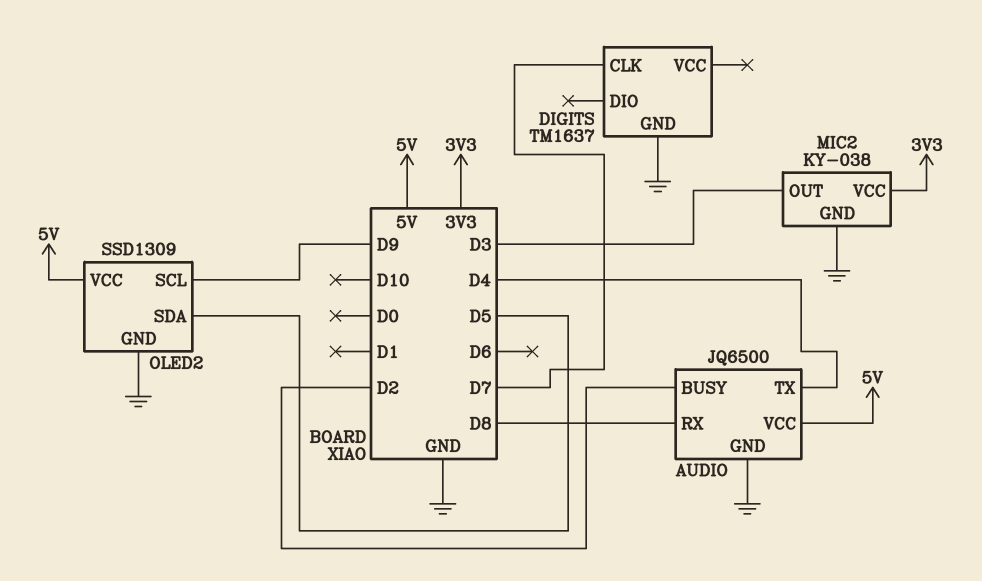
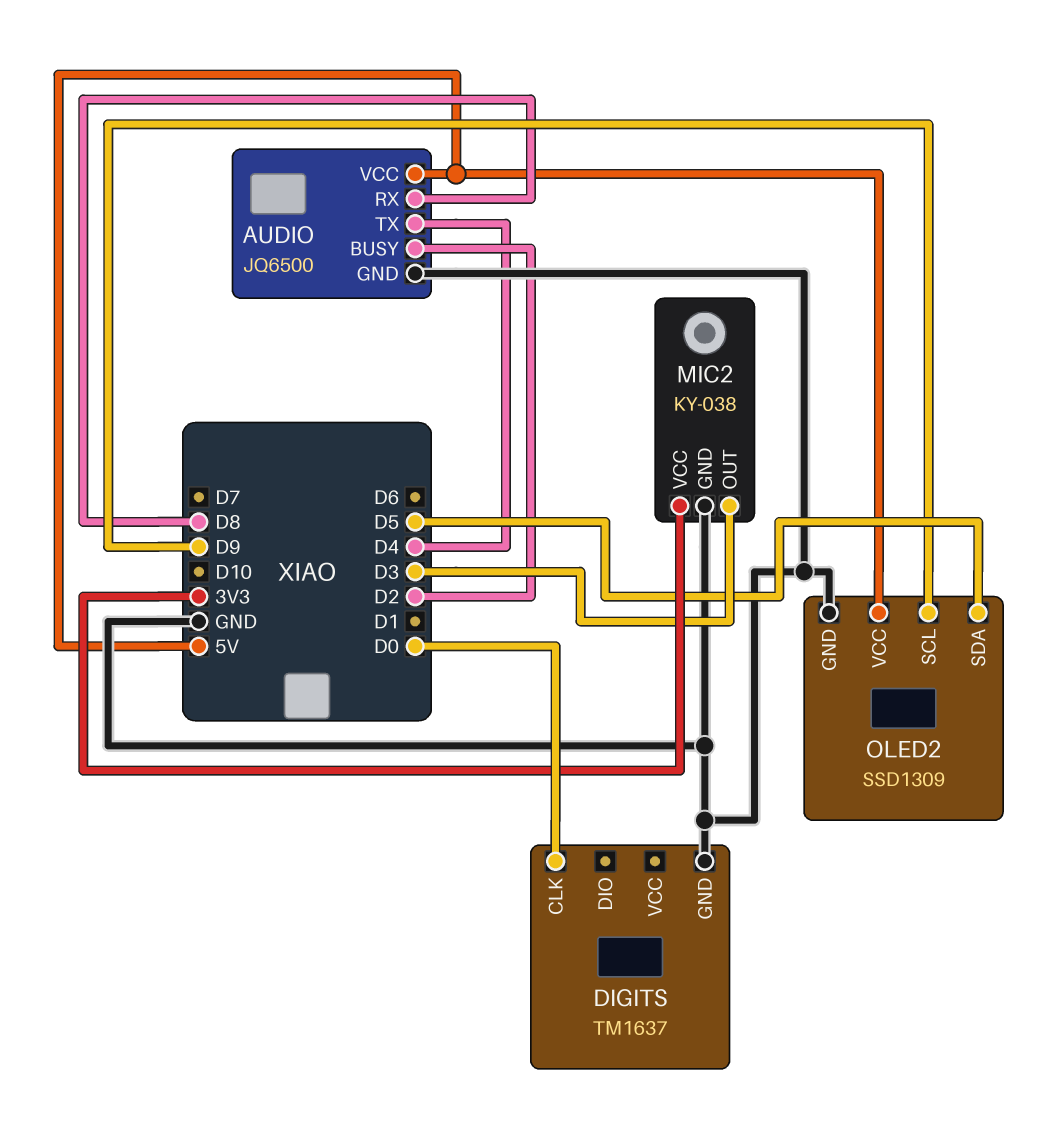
DIGITS pin CLK: D7 -> D0

